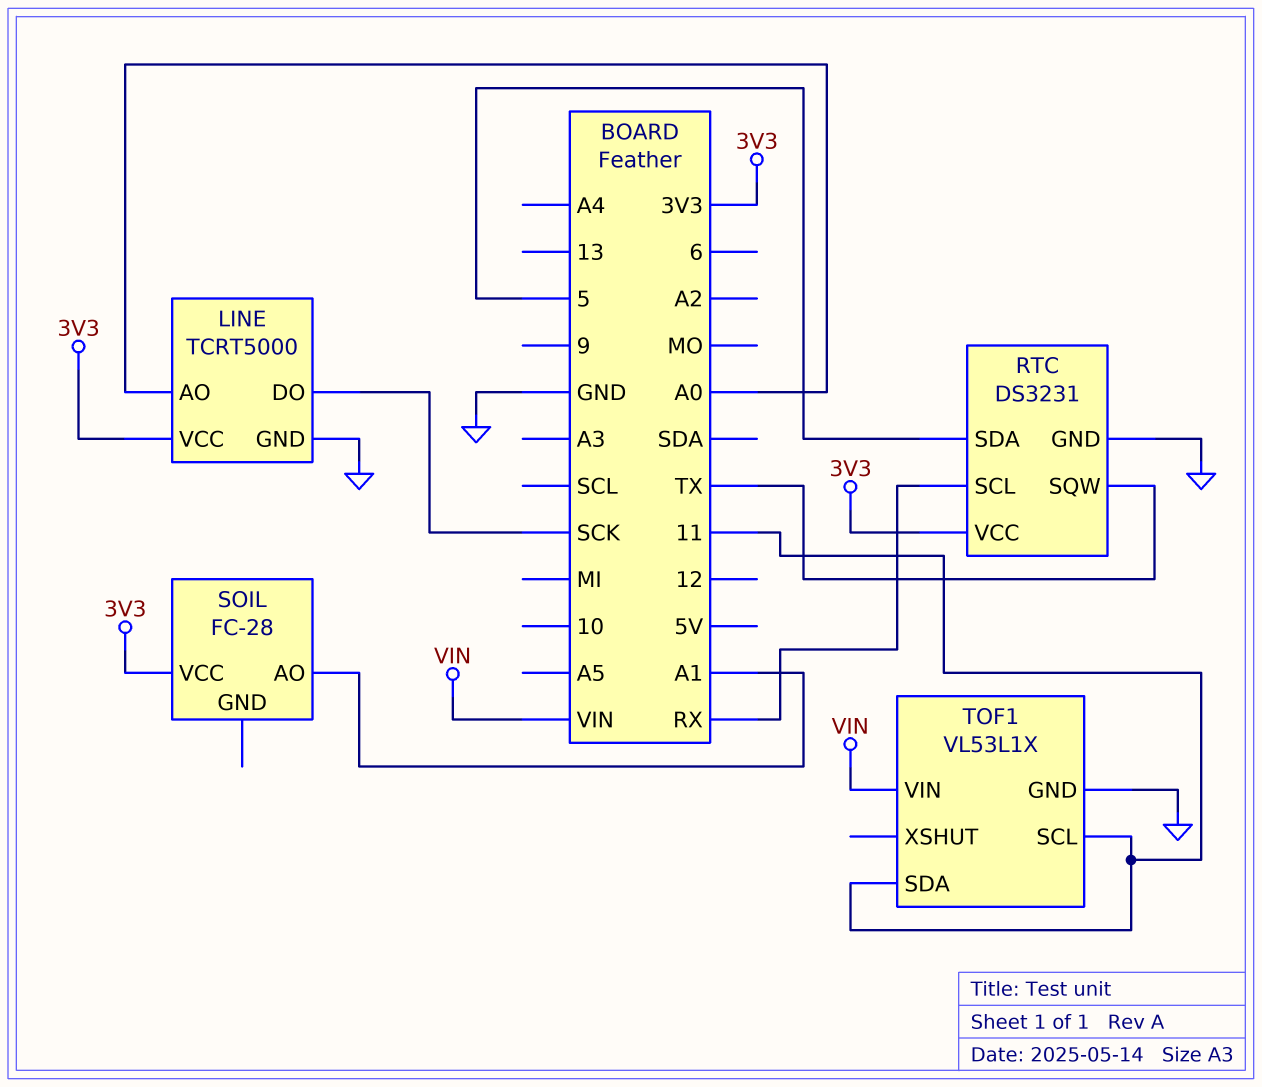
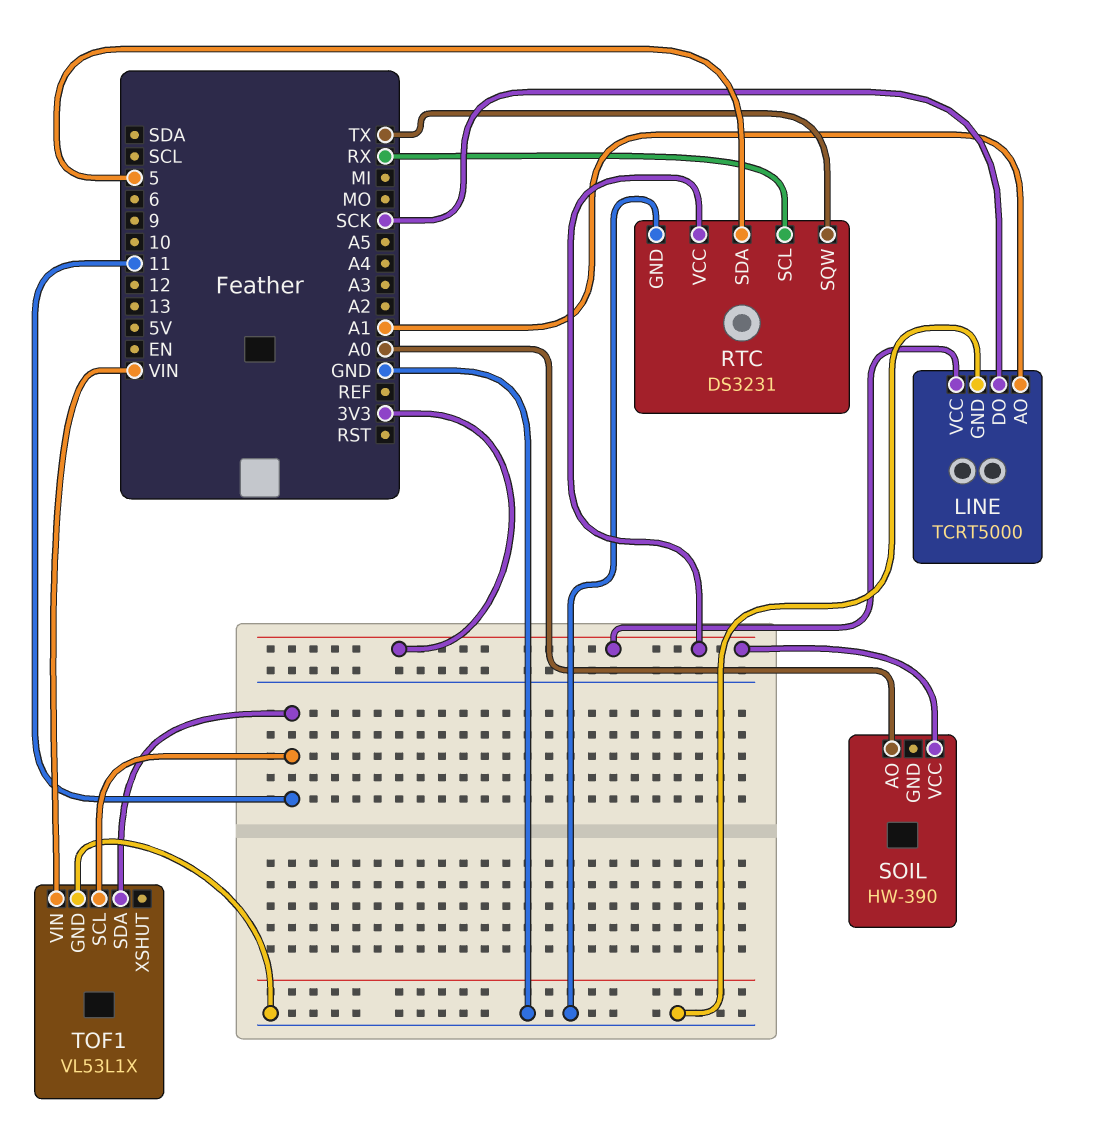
LINE pin AO: A0 -> A1
SOIL: FC-28 -> HW-390
SOIL pin AO: A1 -> A0

